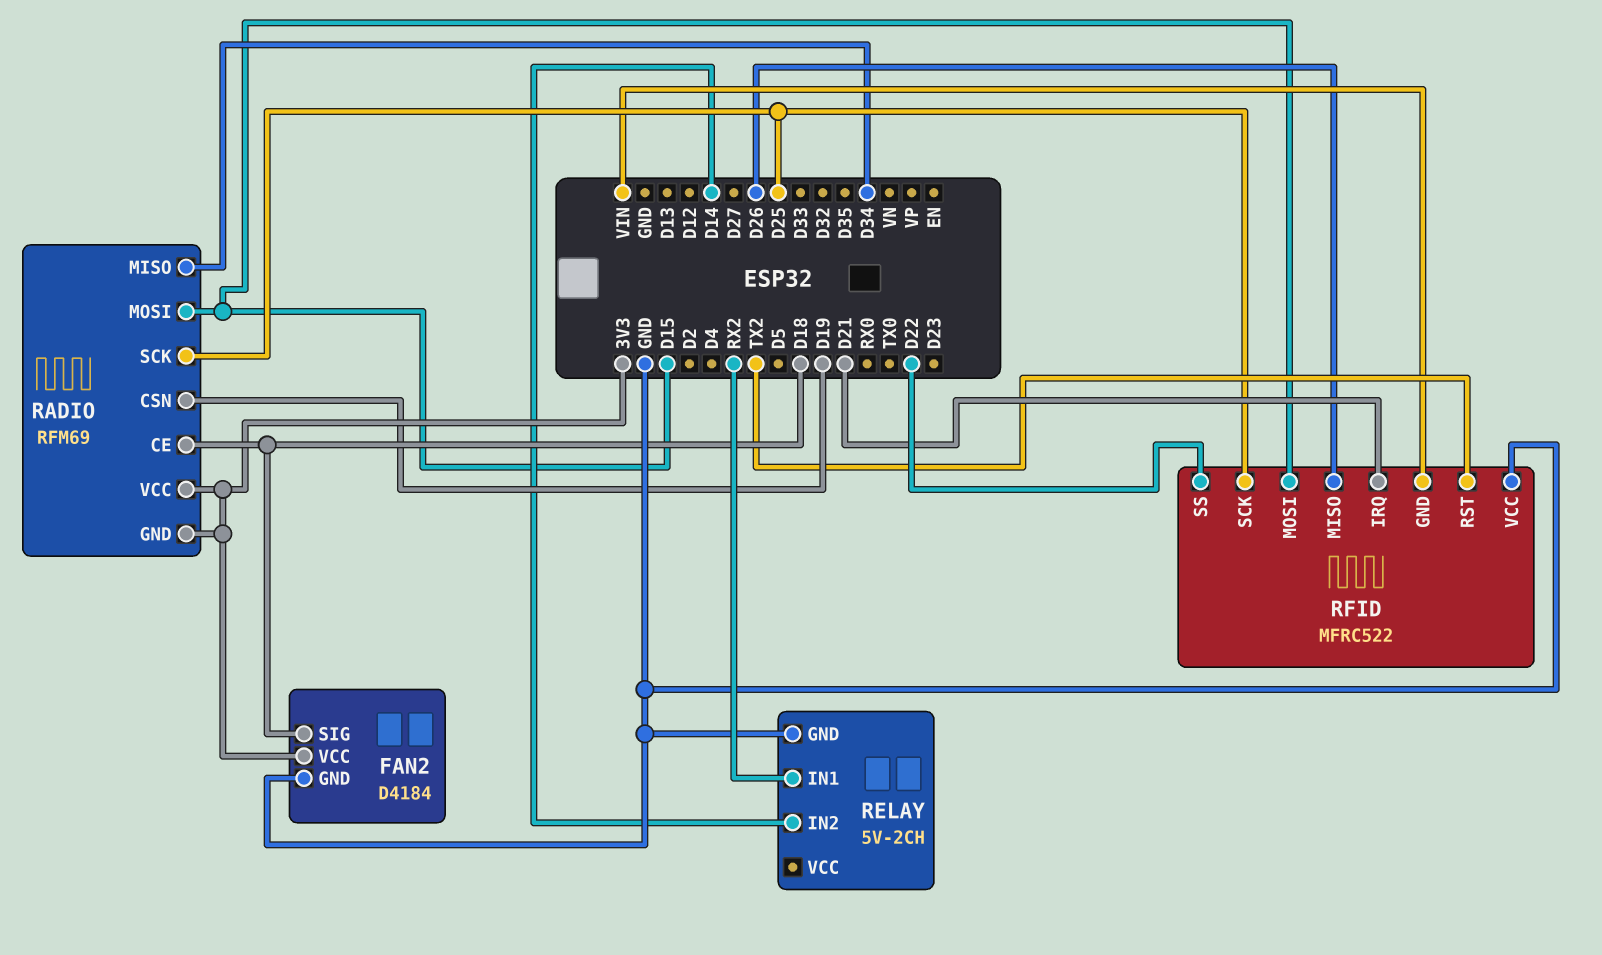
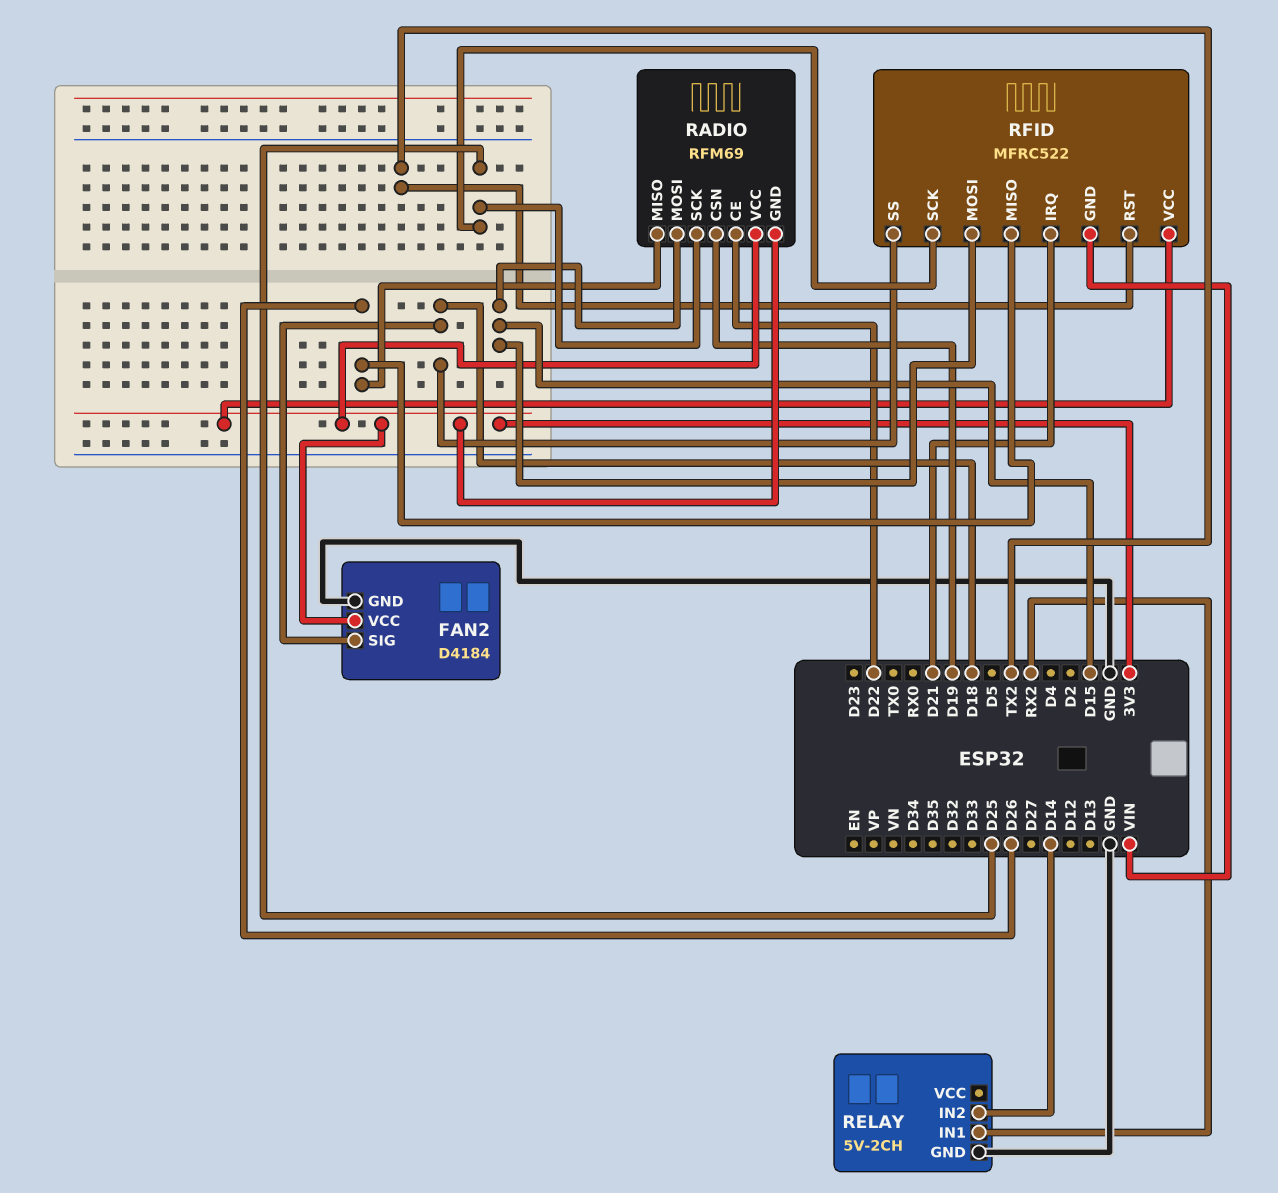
RADIO pin CE: D18 -> D22
RADIO pin MISO: D34 -> D26
RFID pin SS: D22 -> D18
RFID pin VCC: GND -> 3V3

